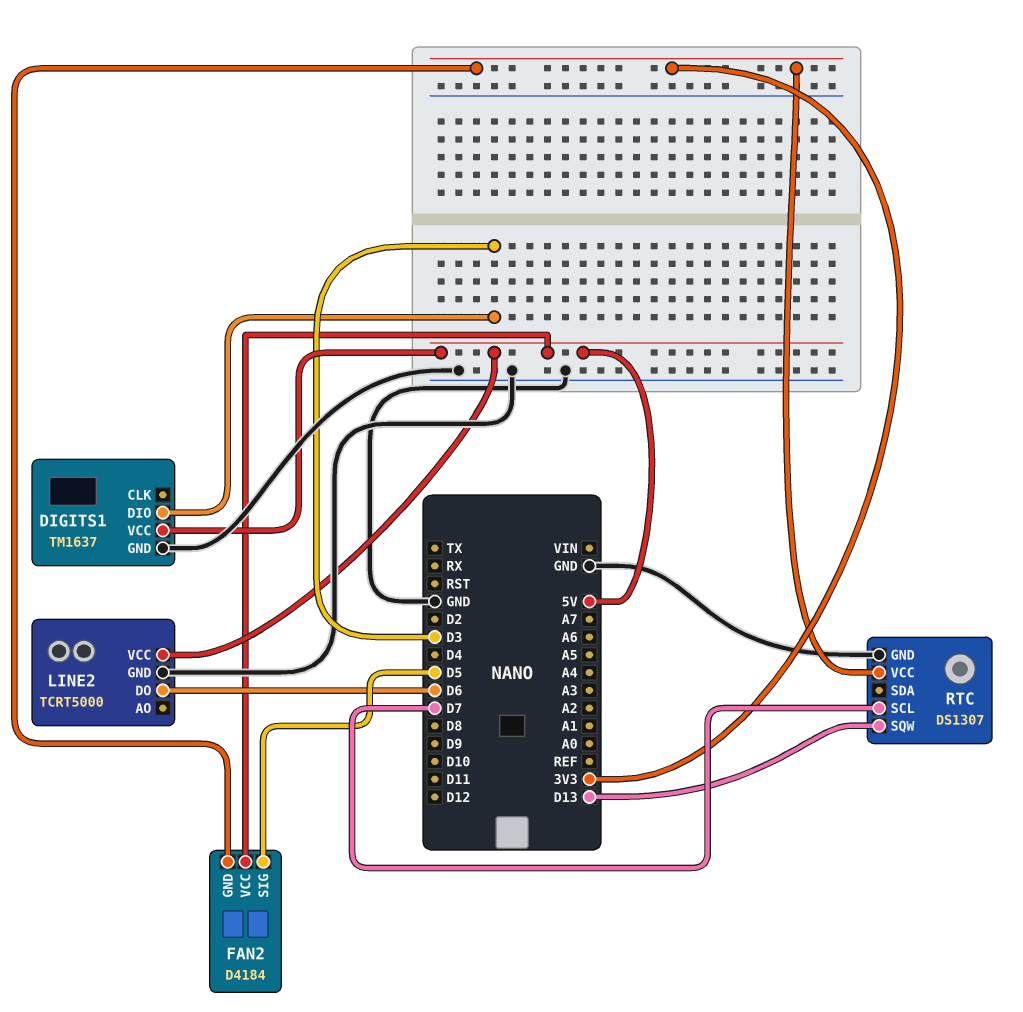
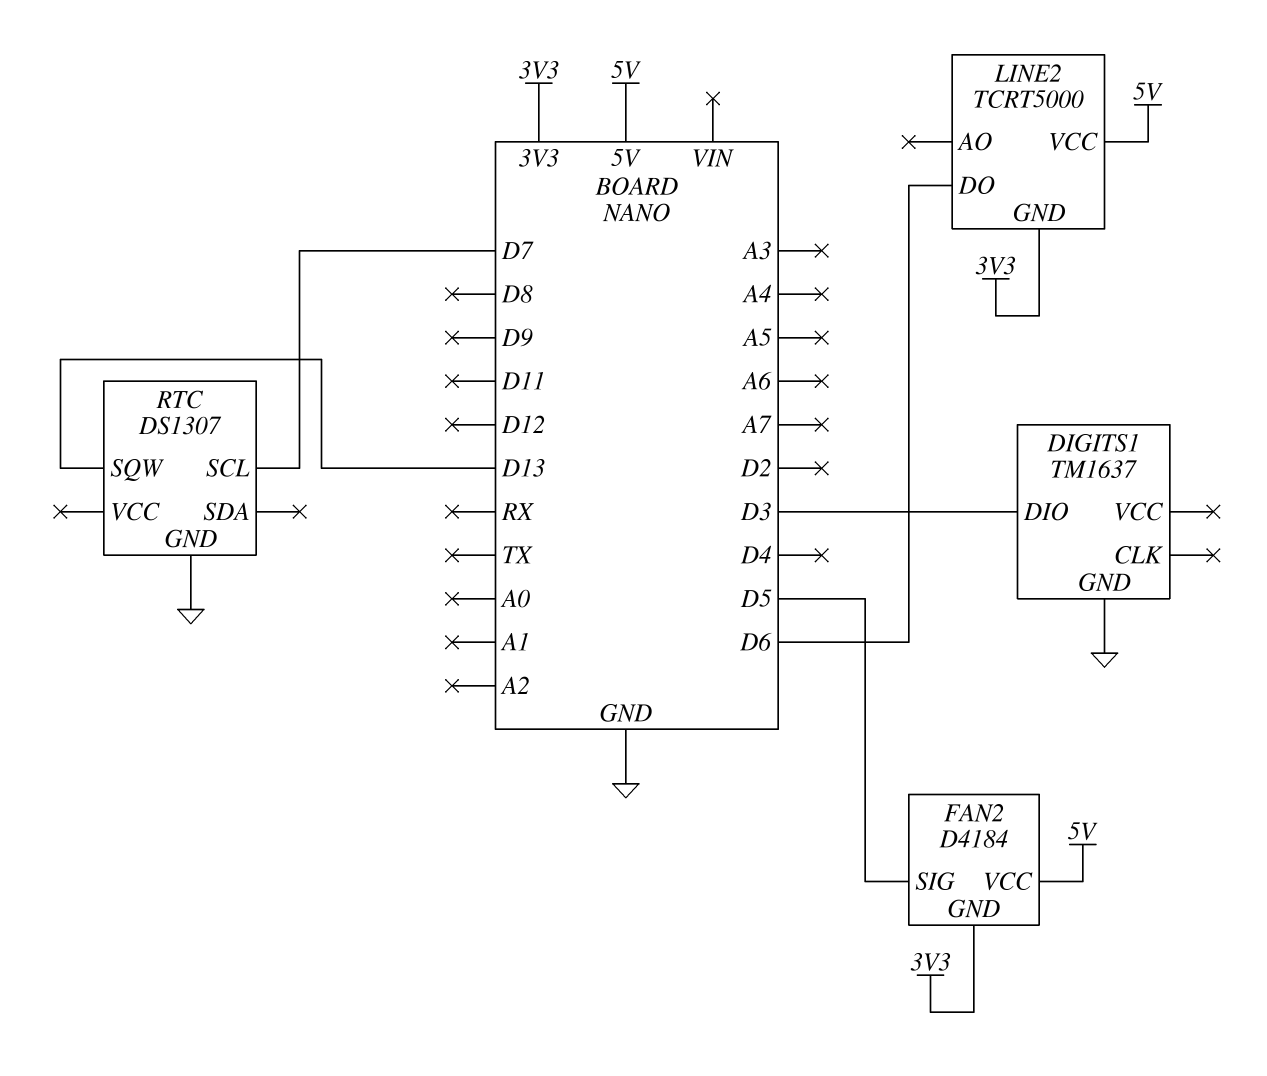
DIGITS1 pin VCC: 5V -> none
LINE2 pin GND: GND -> 3V3
RTC pin VCC: 3V3 -> none

